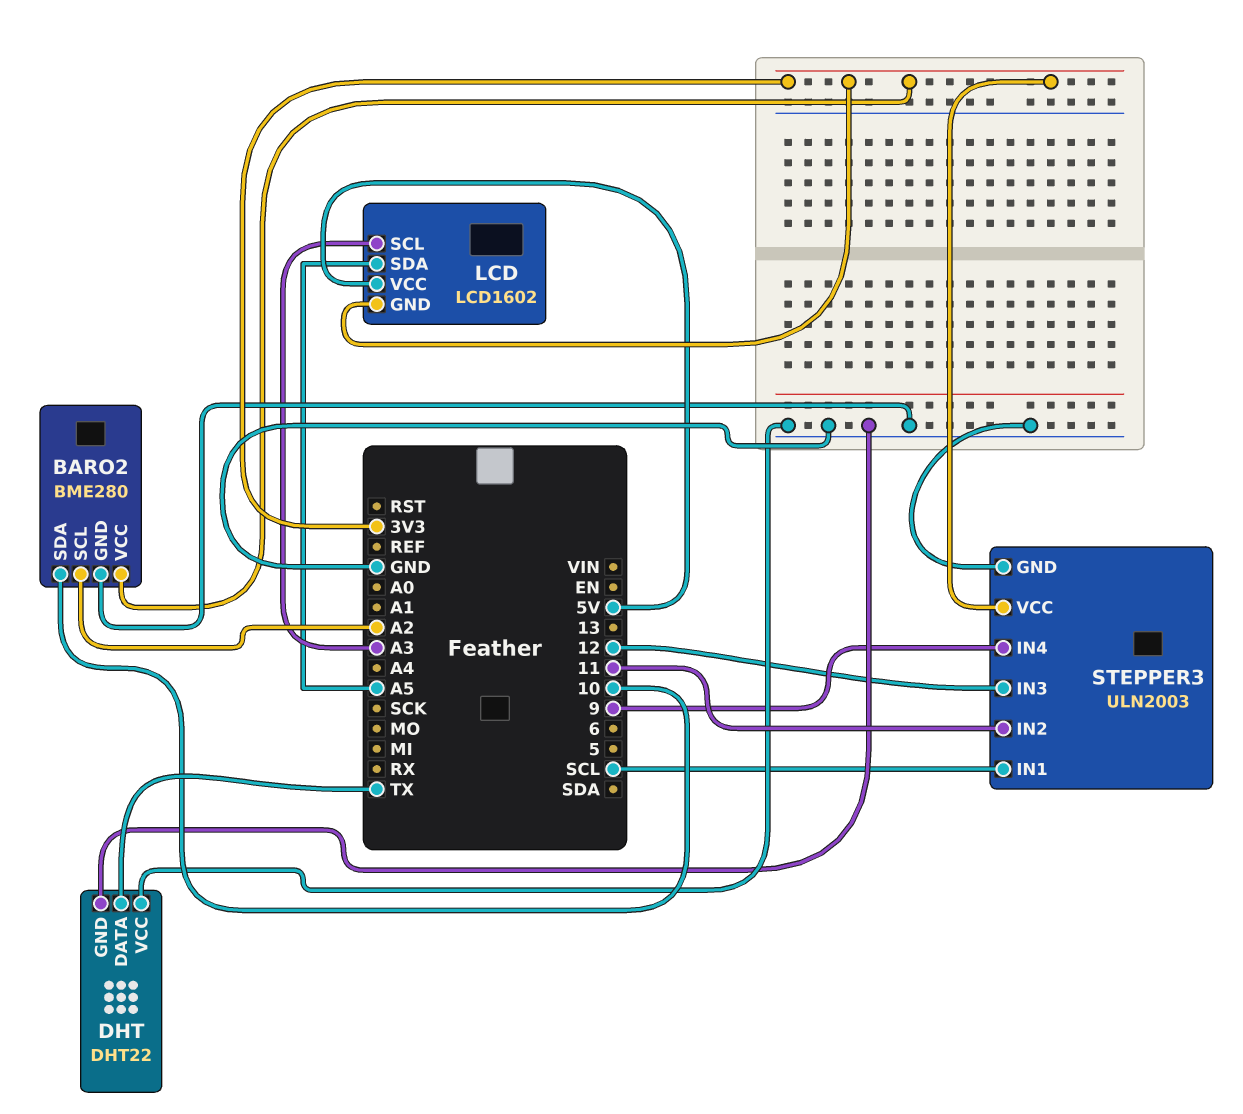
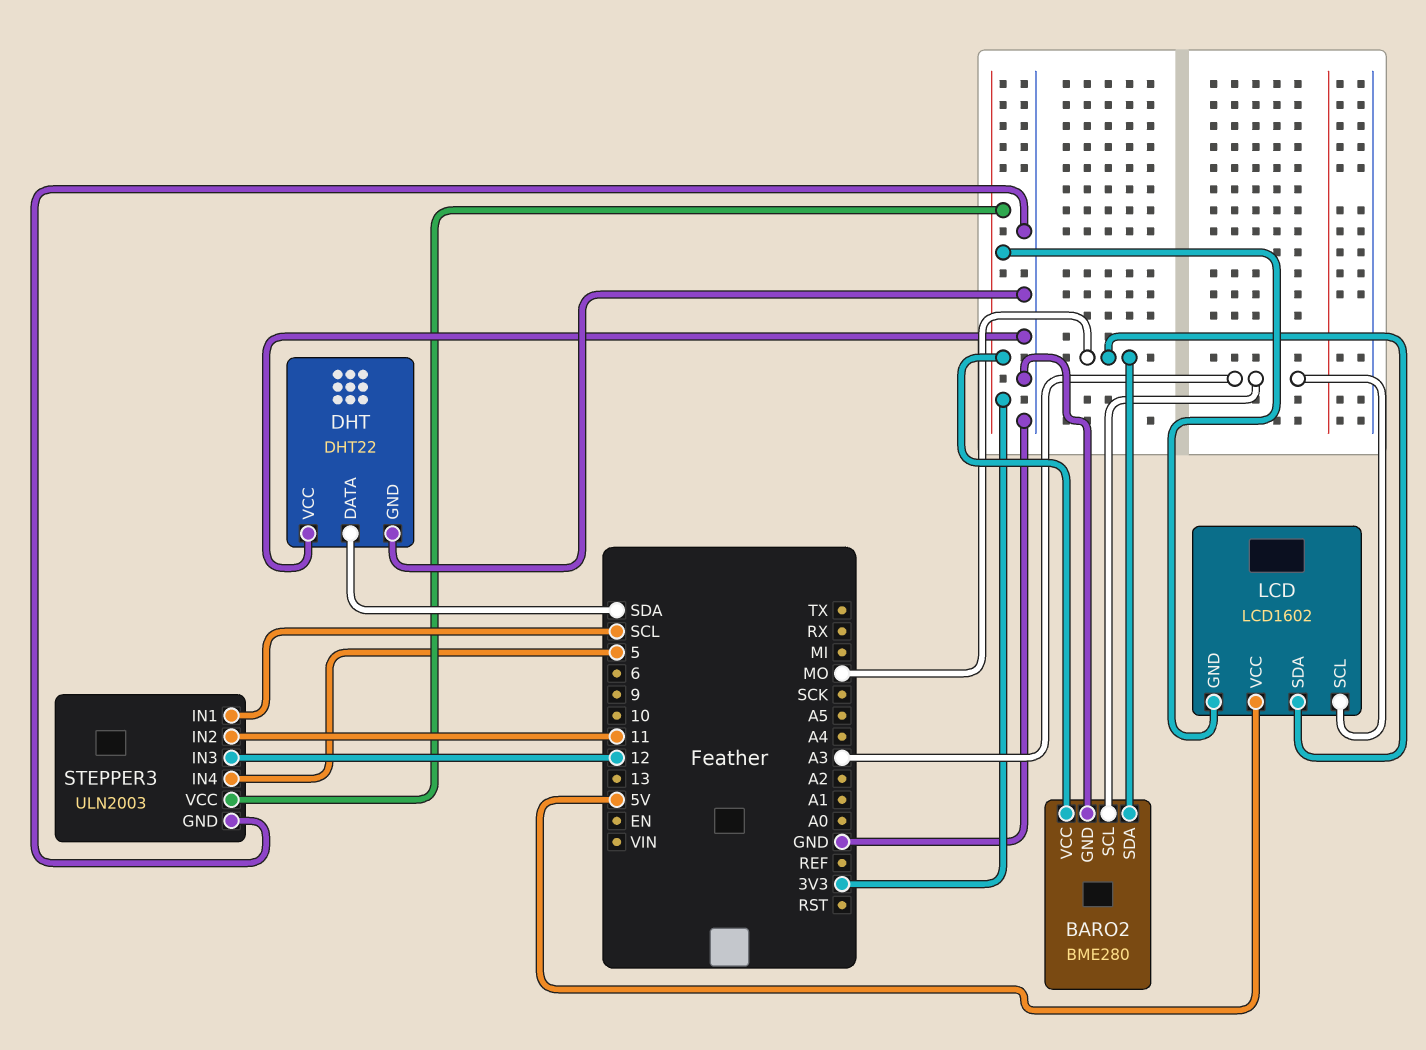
BARO2 pin SCL: A2 -> A3
BARO2 pin SDA: 10 -> MO
DHT pin DATA: TX -> SDA
LCD pin SDA: A5 -> MO
STEPPER3 pin IN4: 9 -> 5

